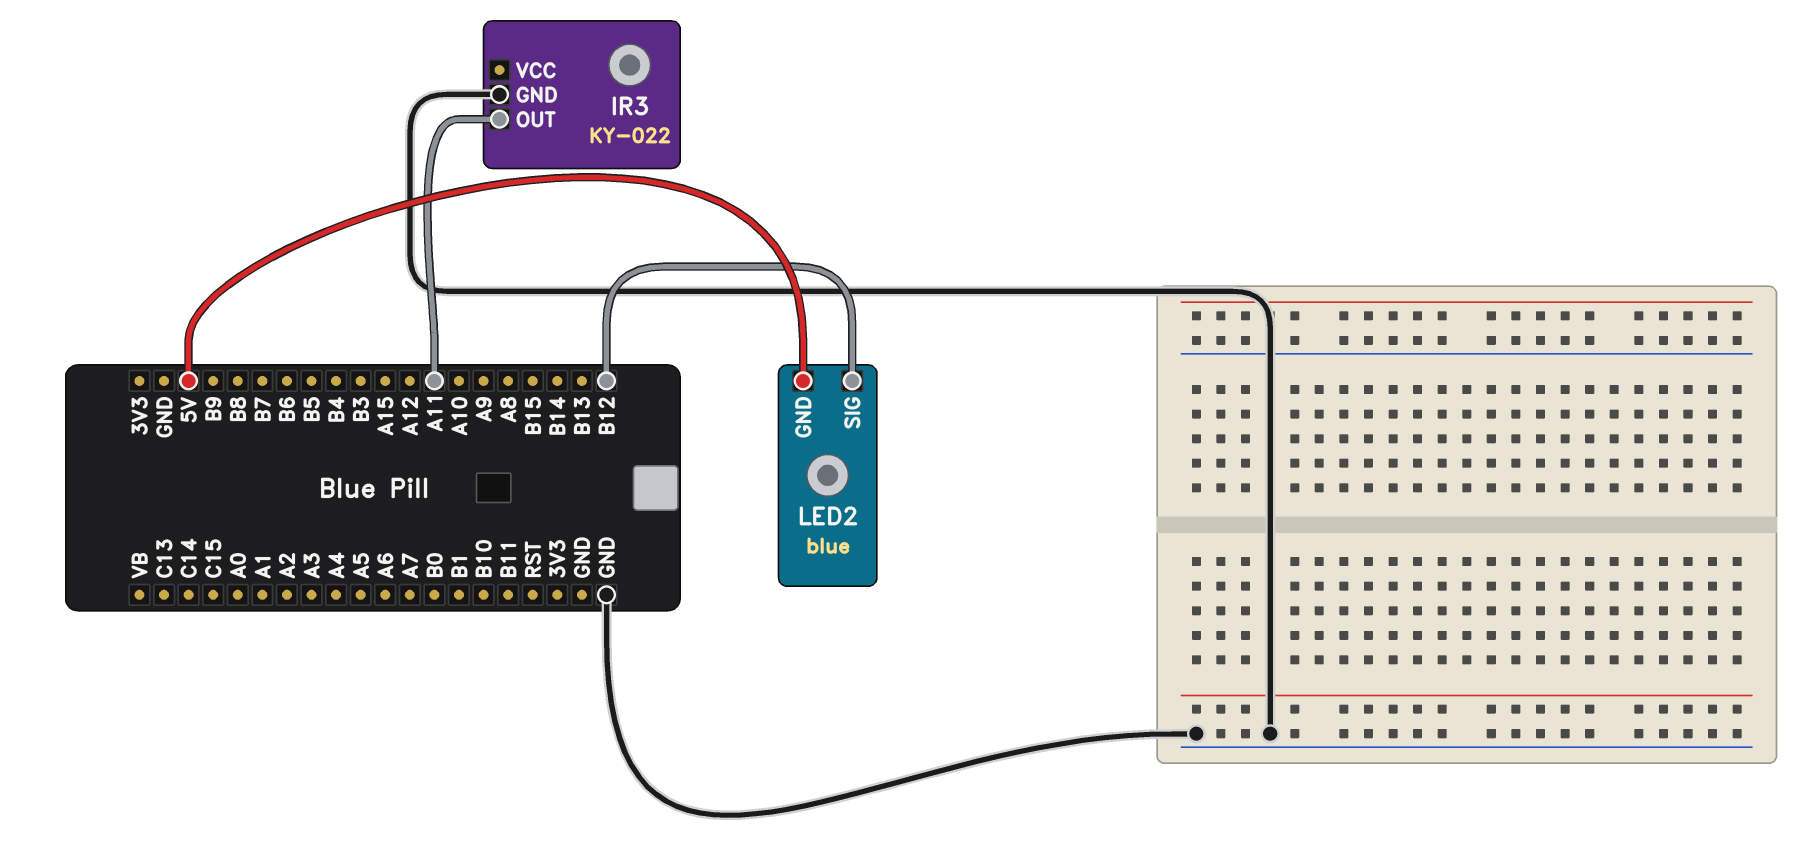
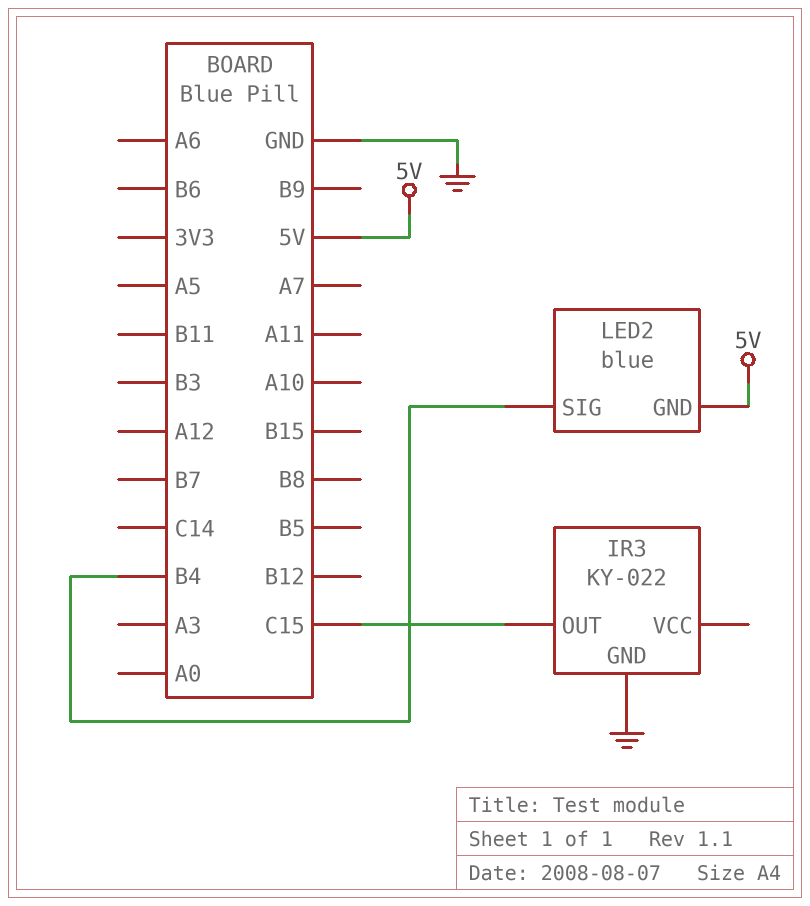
IR3 pin OUT: A11 -> C15
LED2 pin SIG: B12 -> B4

